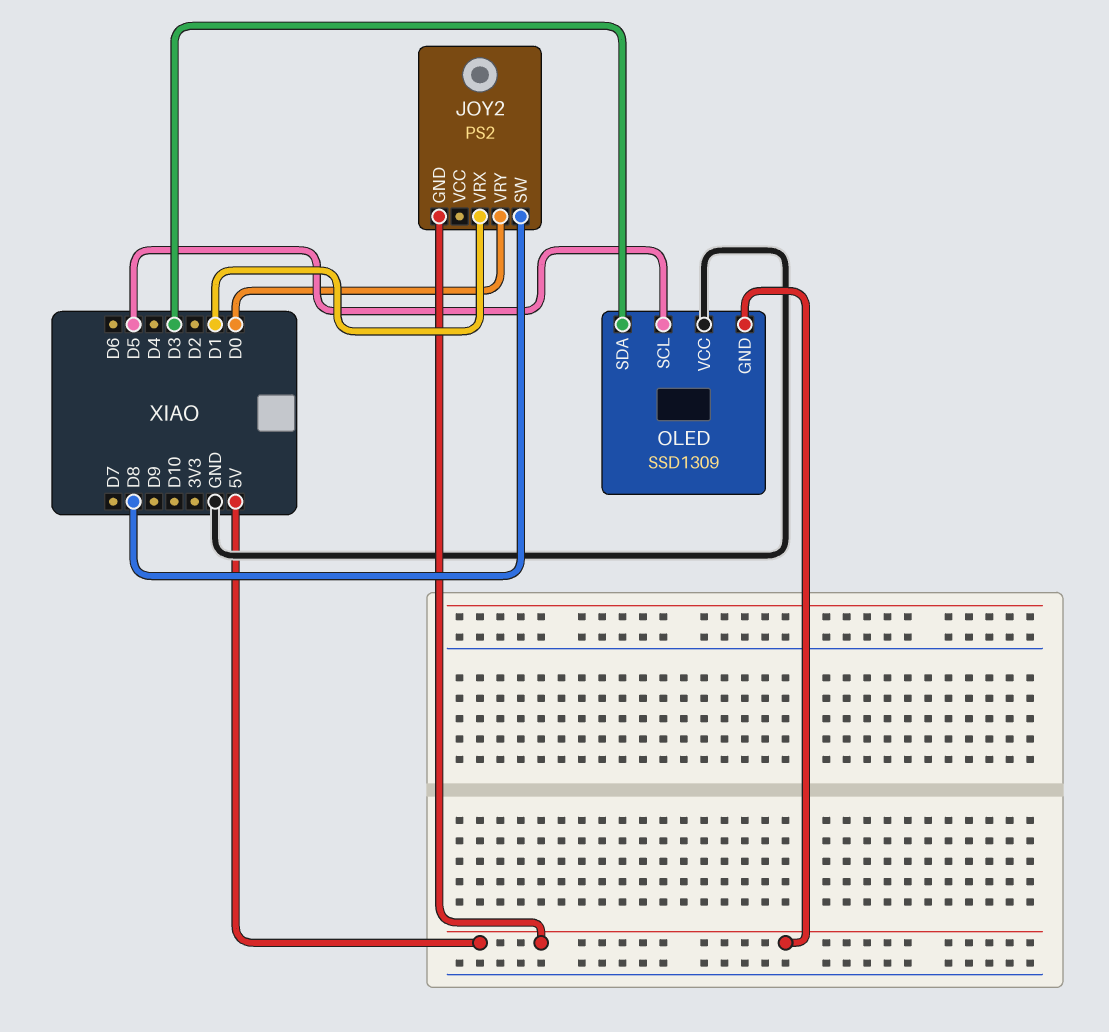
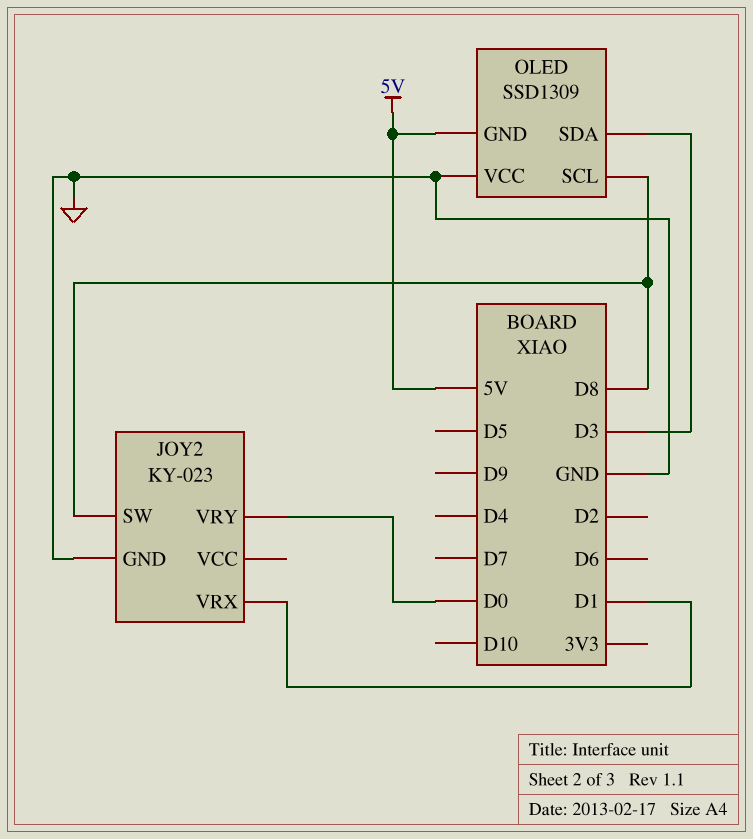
JOY2: PS2 -> KY-023
JOY2 pin GND: 5V -> GND
OLED pin SCL: D5 -> D8

